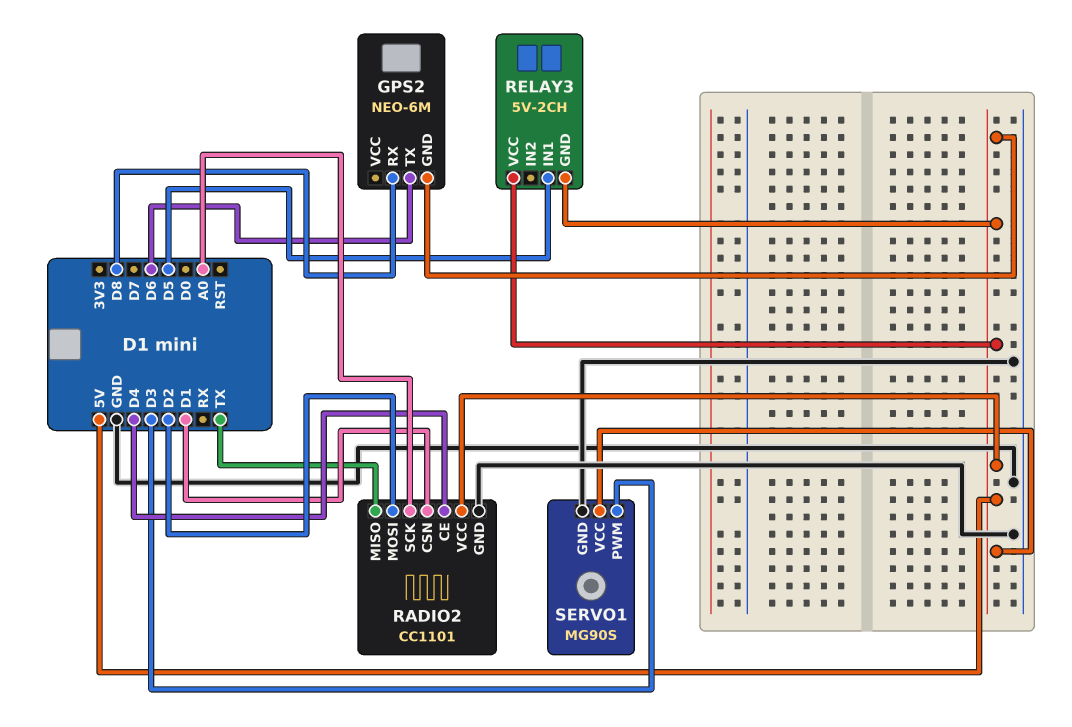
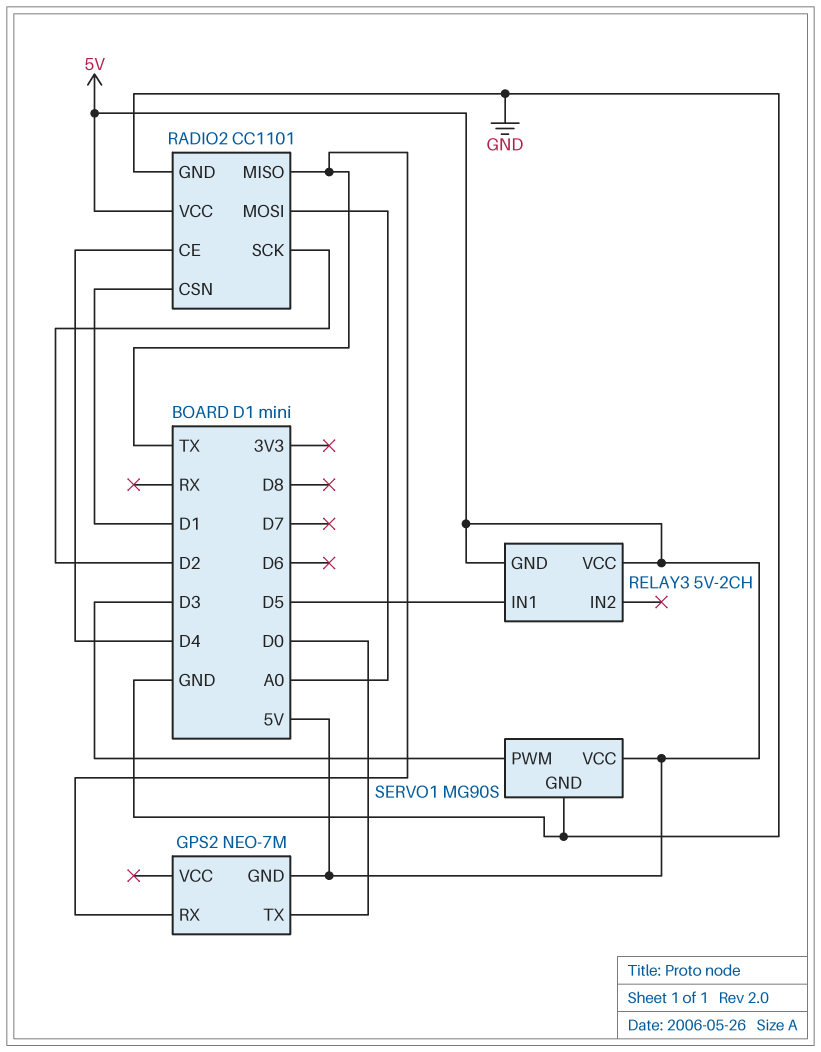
GPS2: NEO-6M -> NEO-7M
GPS2 pin RX: D8 -> TX
GPS2 pin TX: D6 -> D0
RADIO2 pin MOSI: D2 -> A0
RADIO2 pin SCK: A0 -> D2

